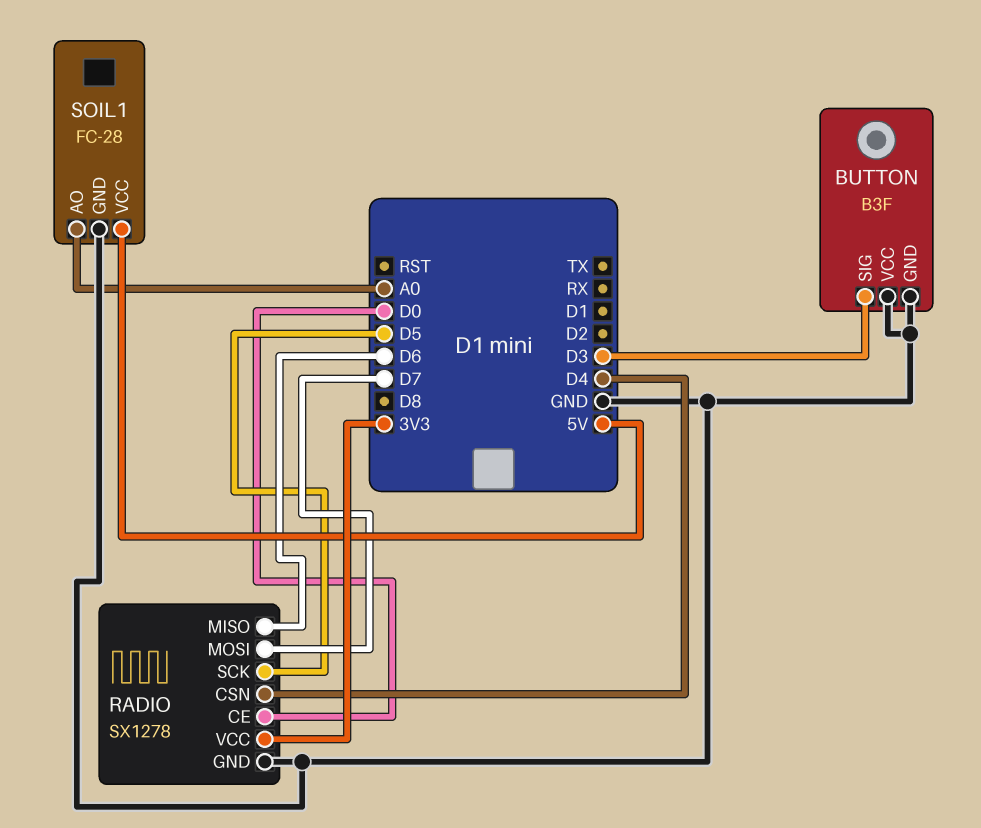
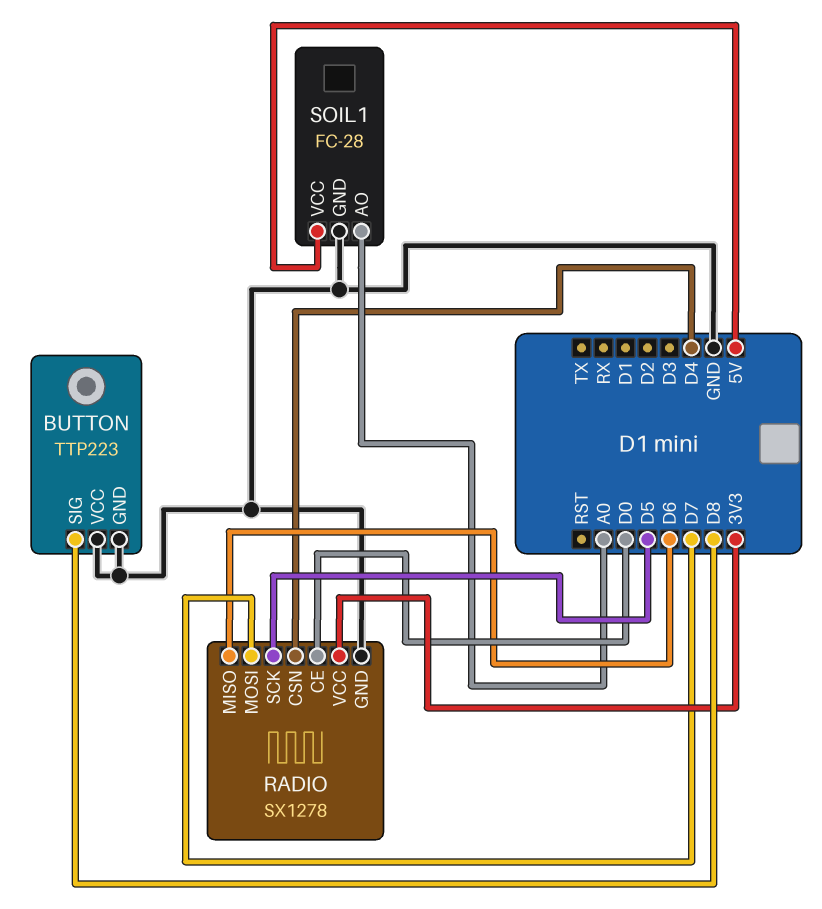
BUTTON: B3F -> TTP223
BUTTON pin SIG: D3 -> D8

